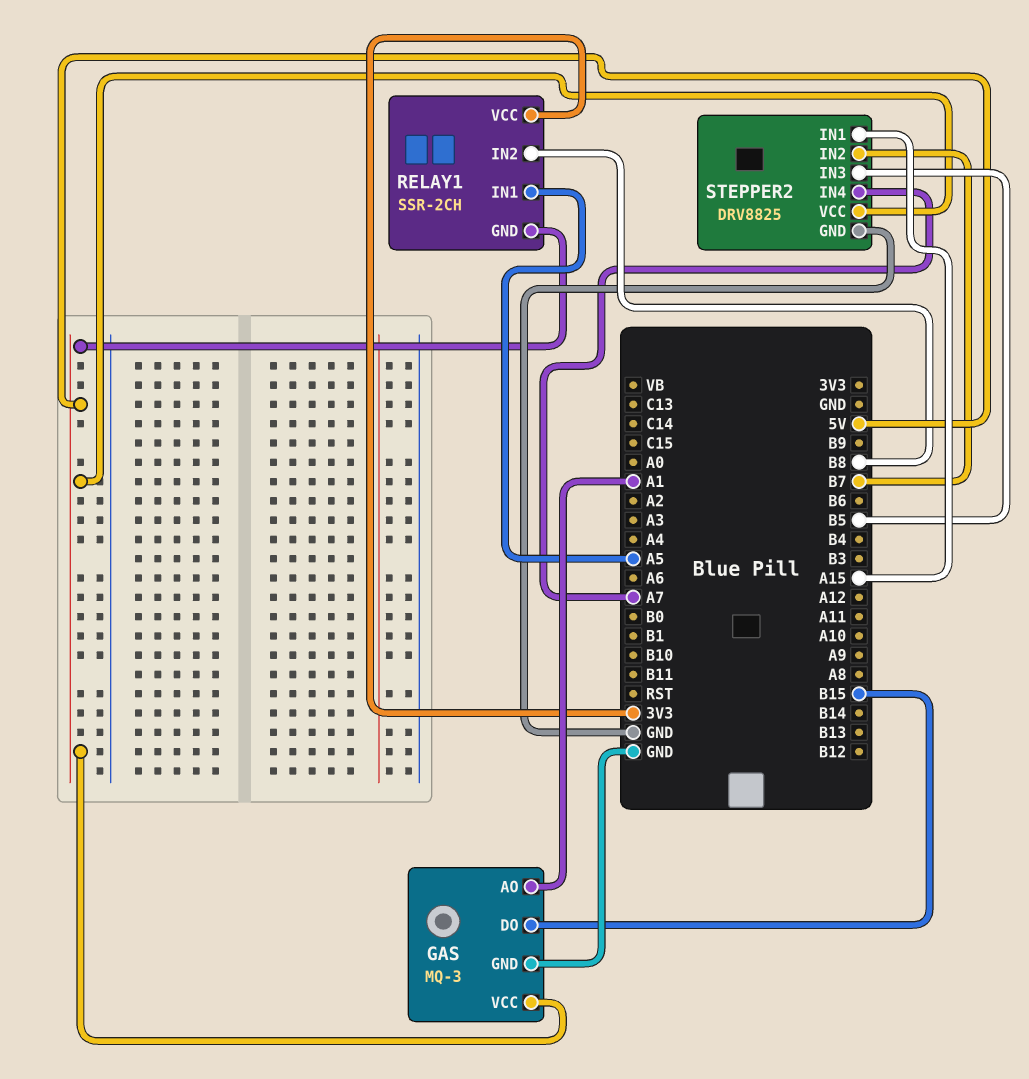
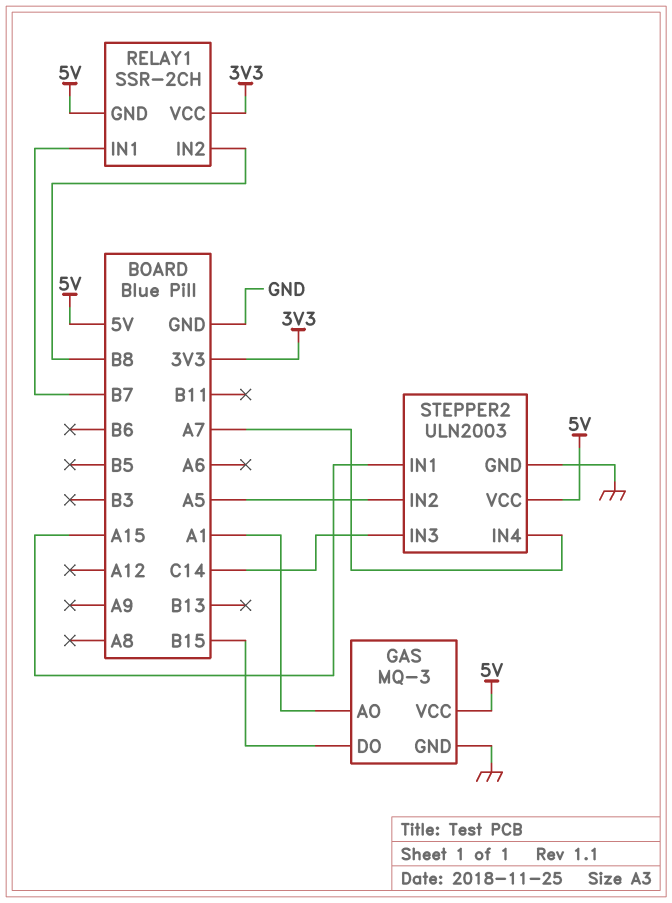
RELAY1 pin IN1: A5 -> B7
STEPPER2: DRV8825 -> ULN2003
STEPPER2 pin IN2: B7 -> A5
STEPPER2 pin IN3: B5 -> C14

